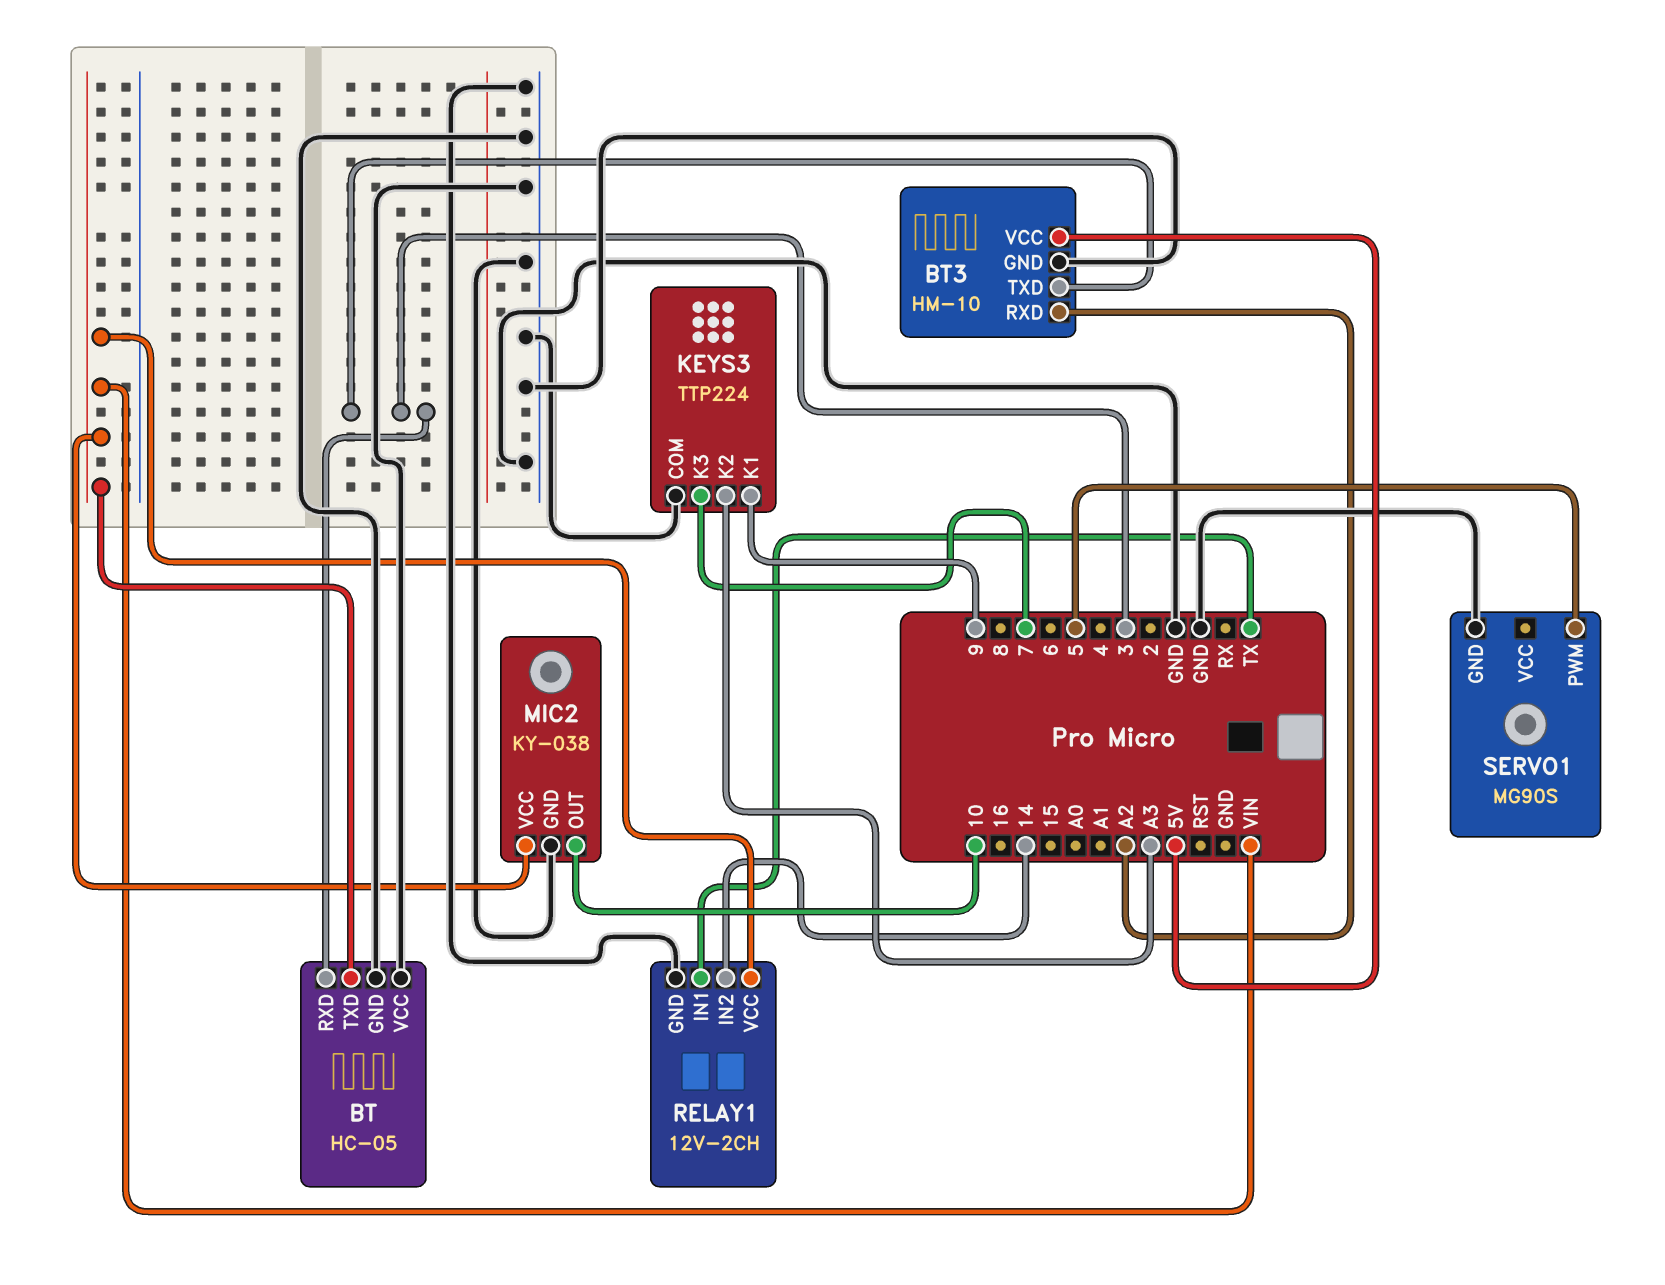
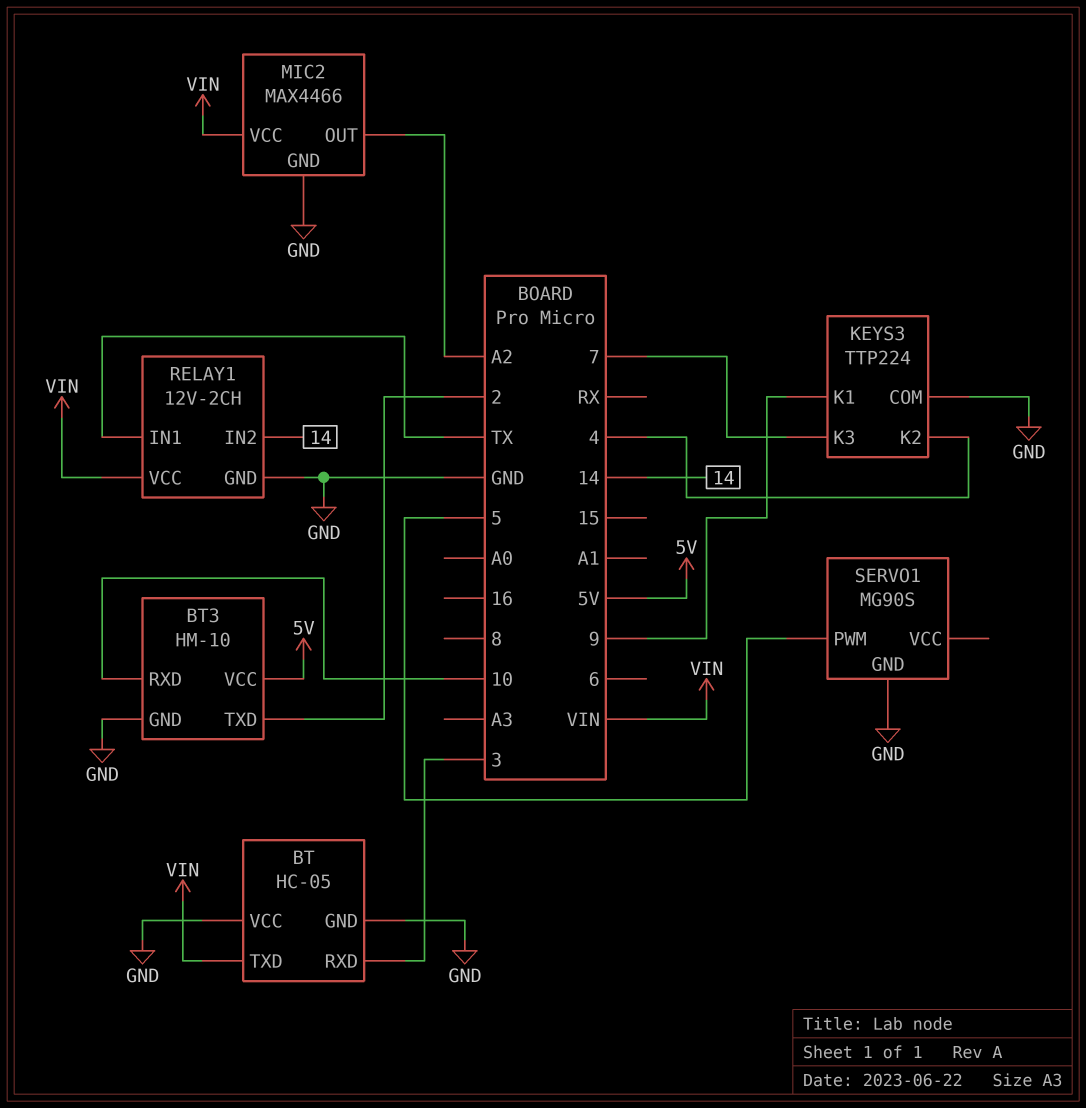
BT3 pin RXD: A2 -> 10
BT3 pin TXD: 3 -> 2
KEYS3 pin K2: A3 -> 4
MIC2: KY-038 -> MAX4466
MIC2 pin OUT: 10 -> A2

